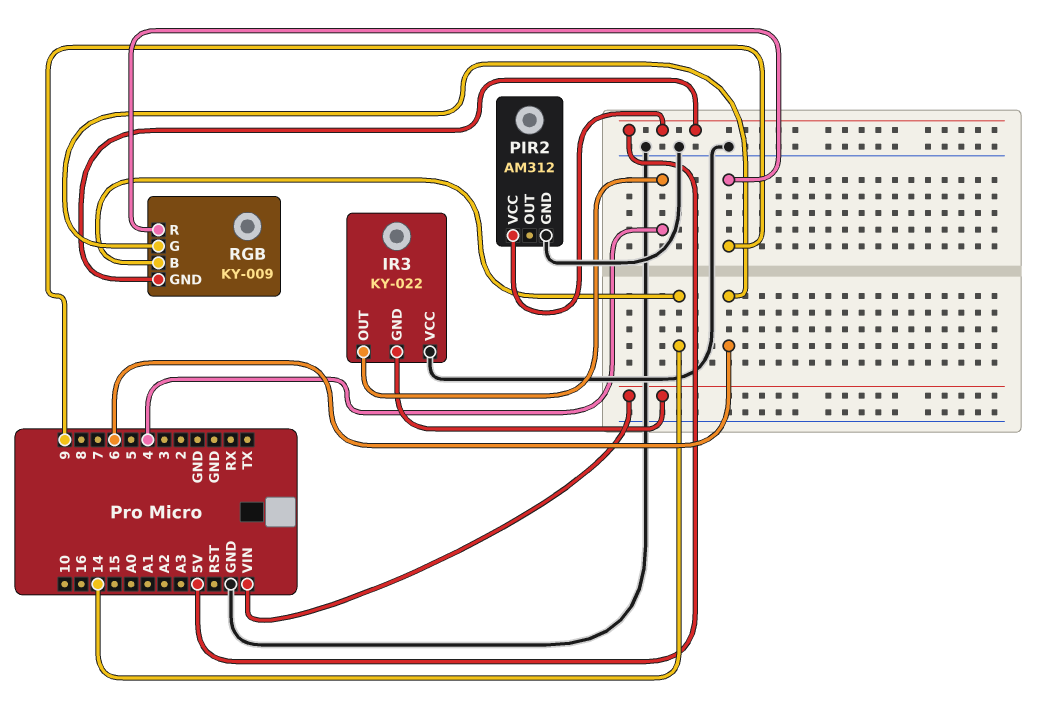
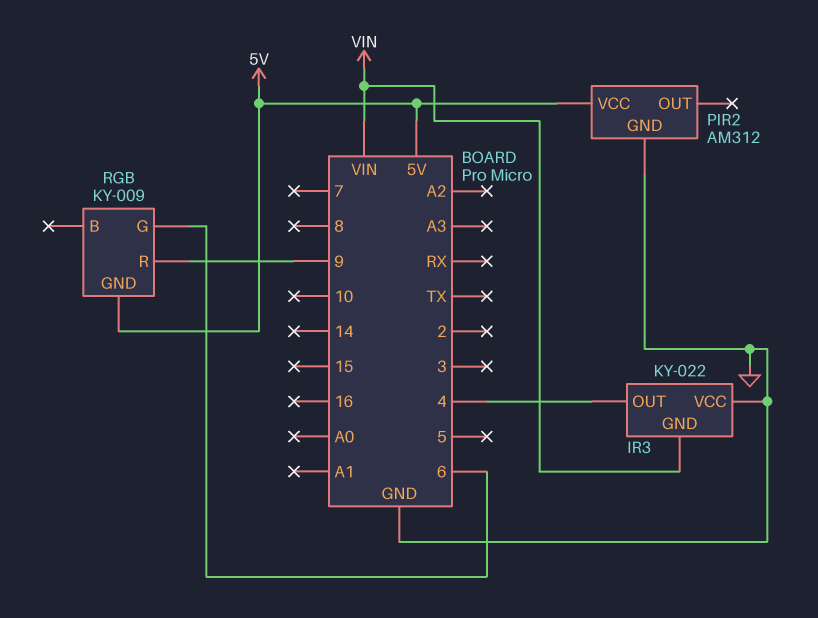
RGB pin B: 14 -> none

